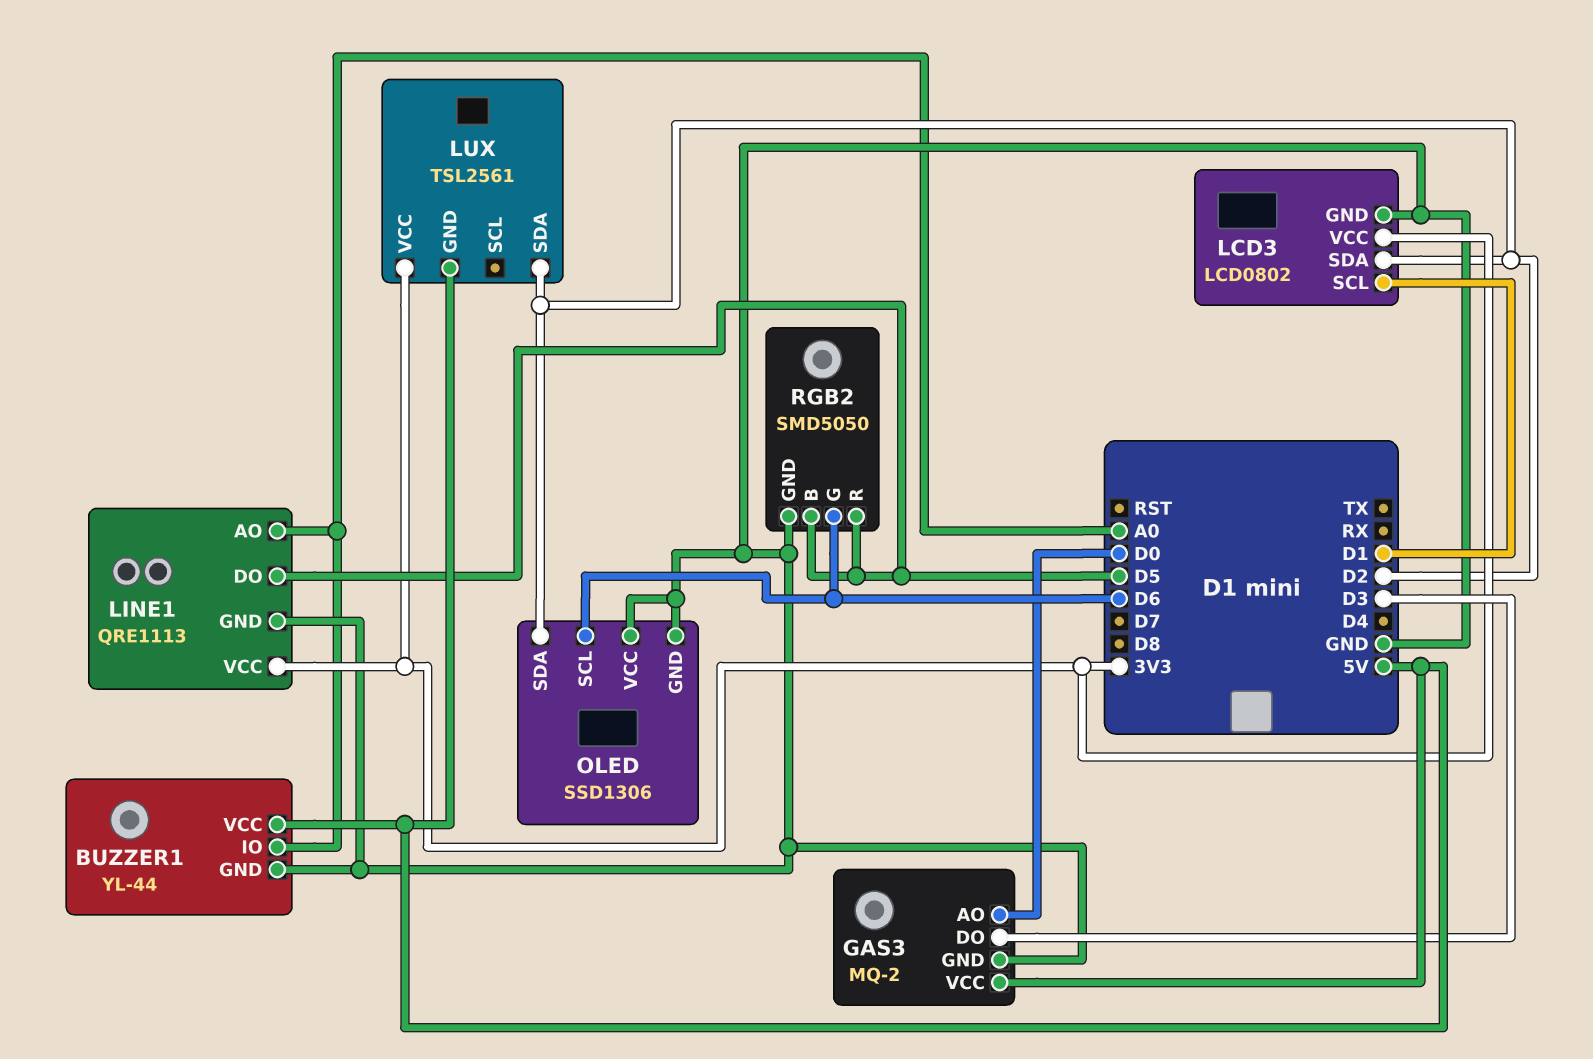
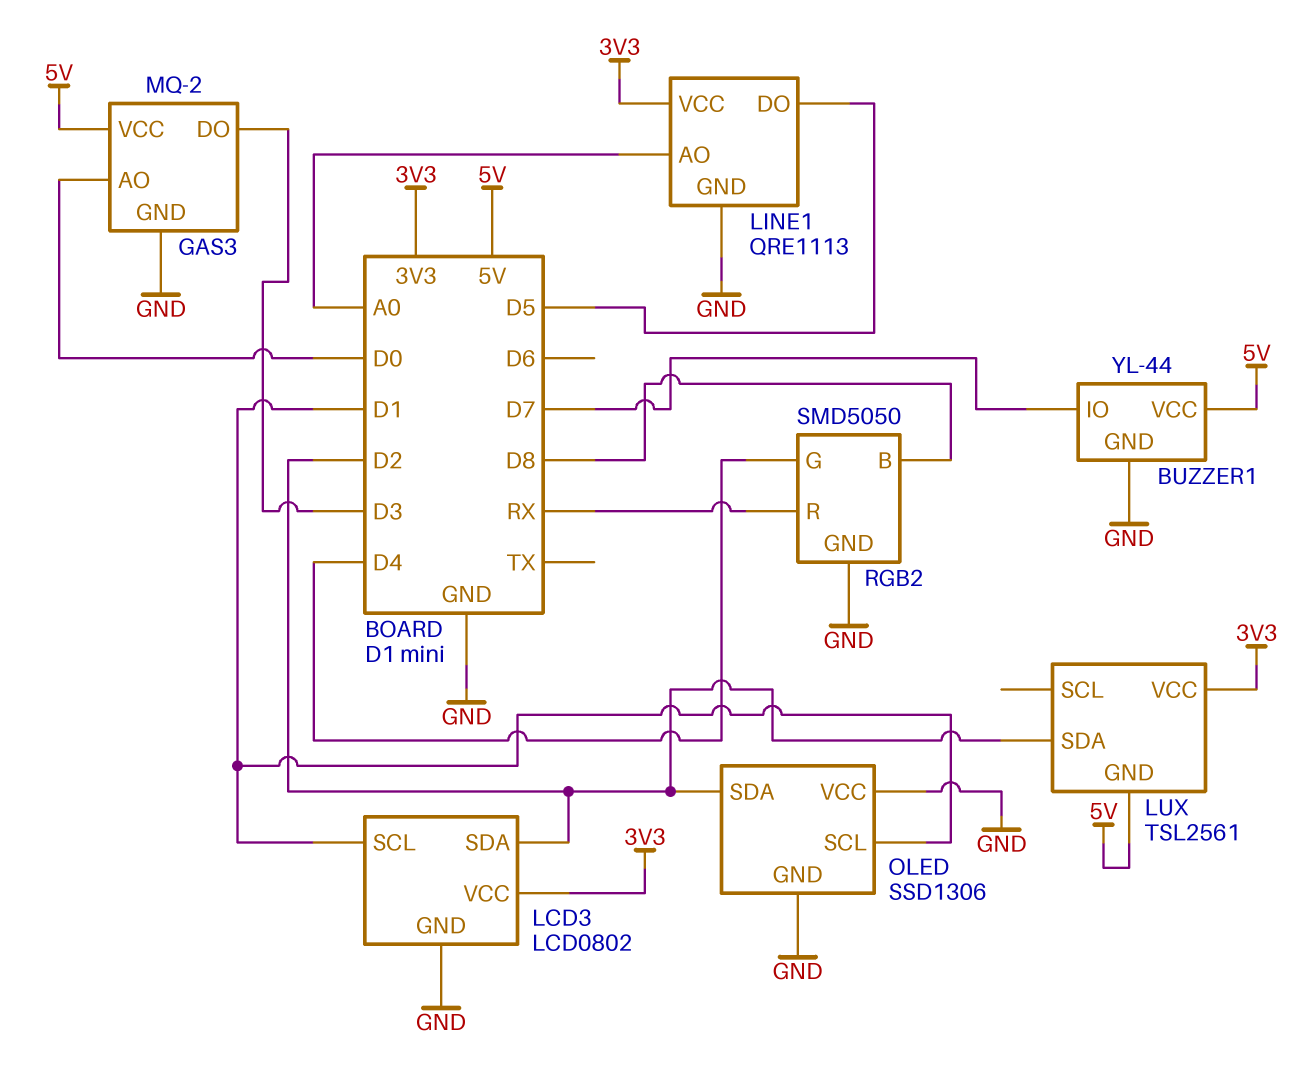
BUZZER1 pin IO: A0 -> D7
OLED pin SCL: D6 -> D1
RGB2 pin B: D5 -> D8
RGB2 pin G: D6 -> D4
RGB2 pin R: D5 -> RX

